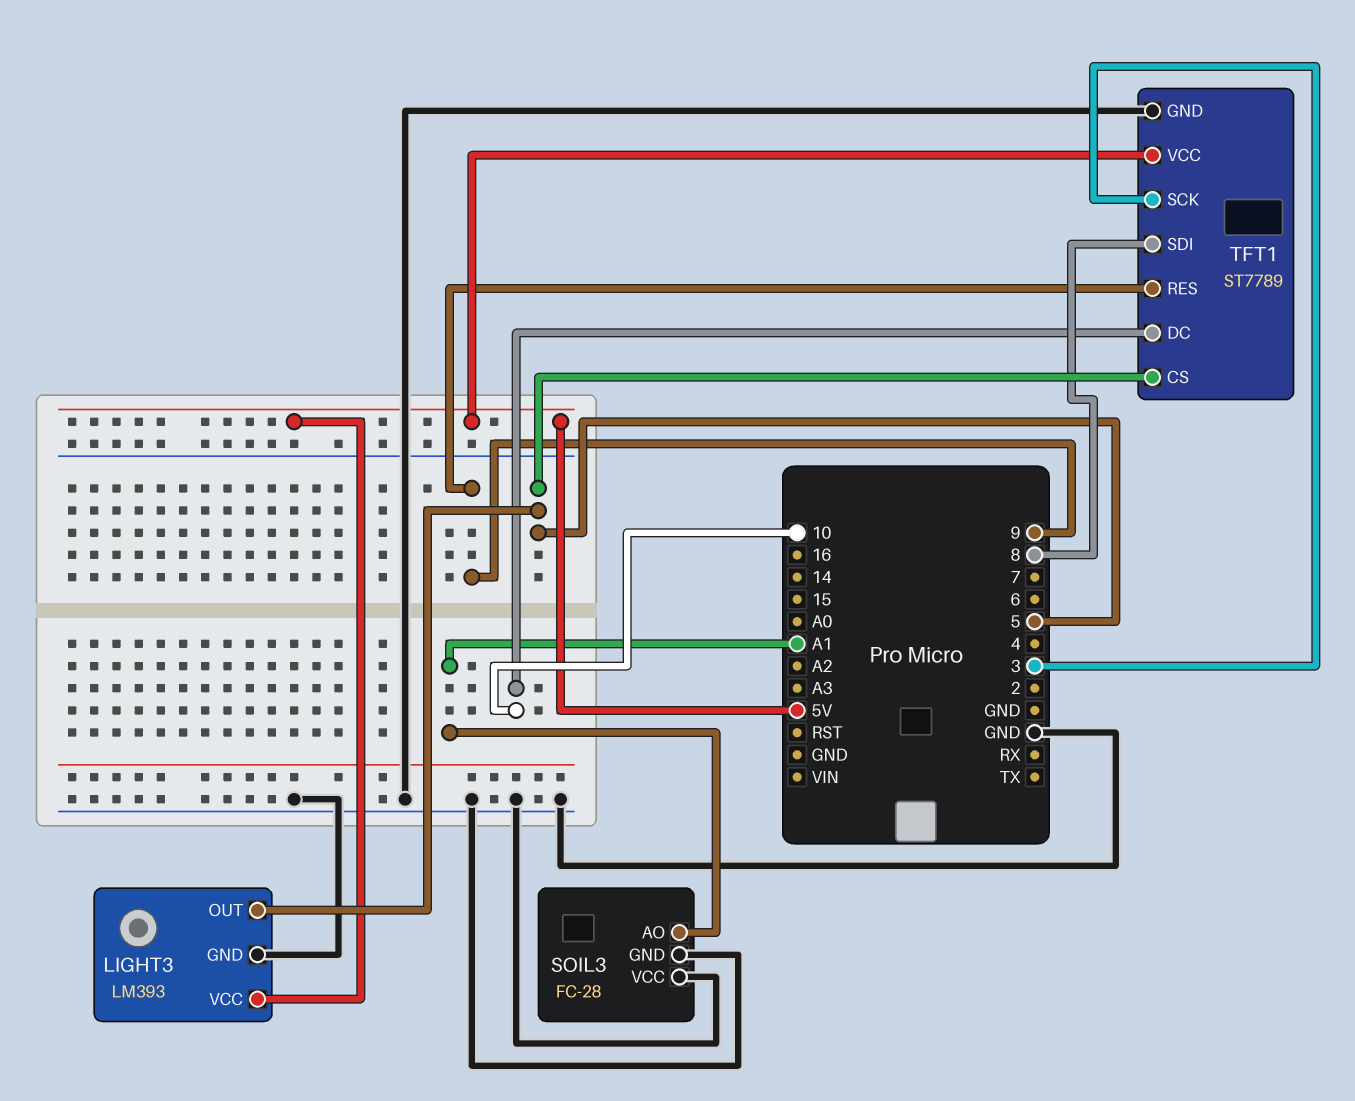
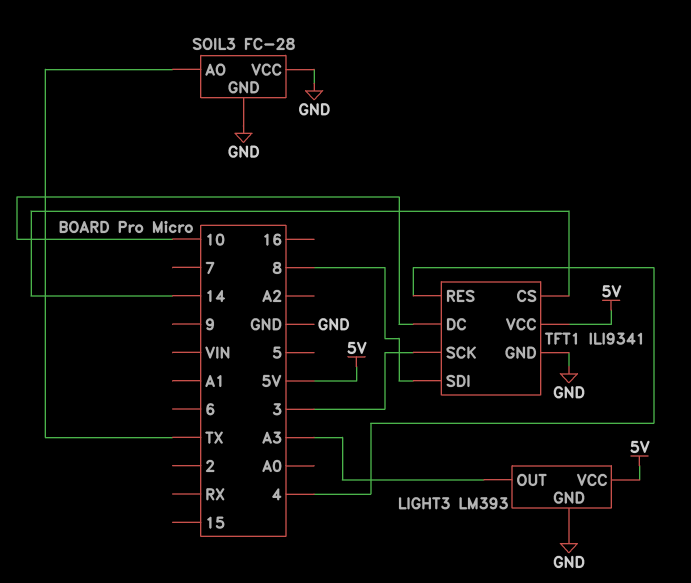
LIGHT3 pin OUT: 5 -> A3
SOIL3 pin AO: A1 -> TX
TFT1: ST7789 -> ILI9341
TFT1 pin CS: 5 -> 14
TFT1 pin RES: 9 -> 4

